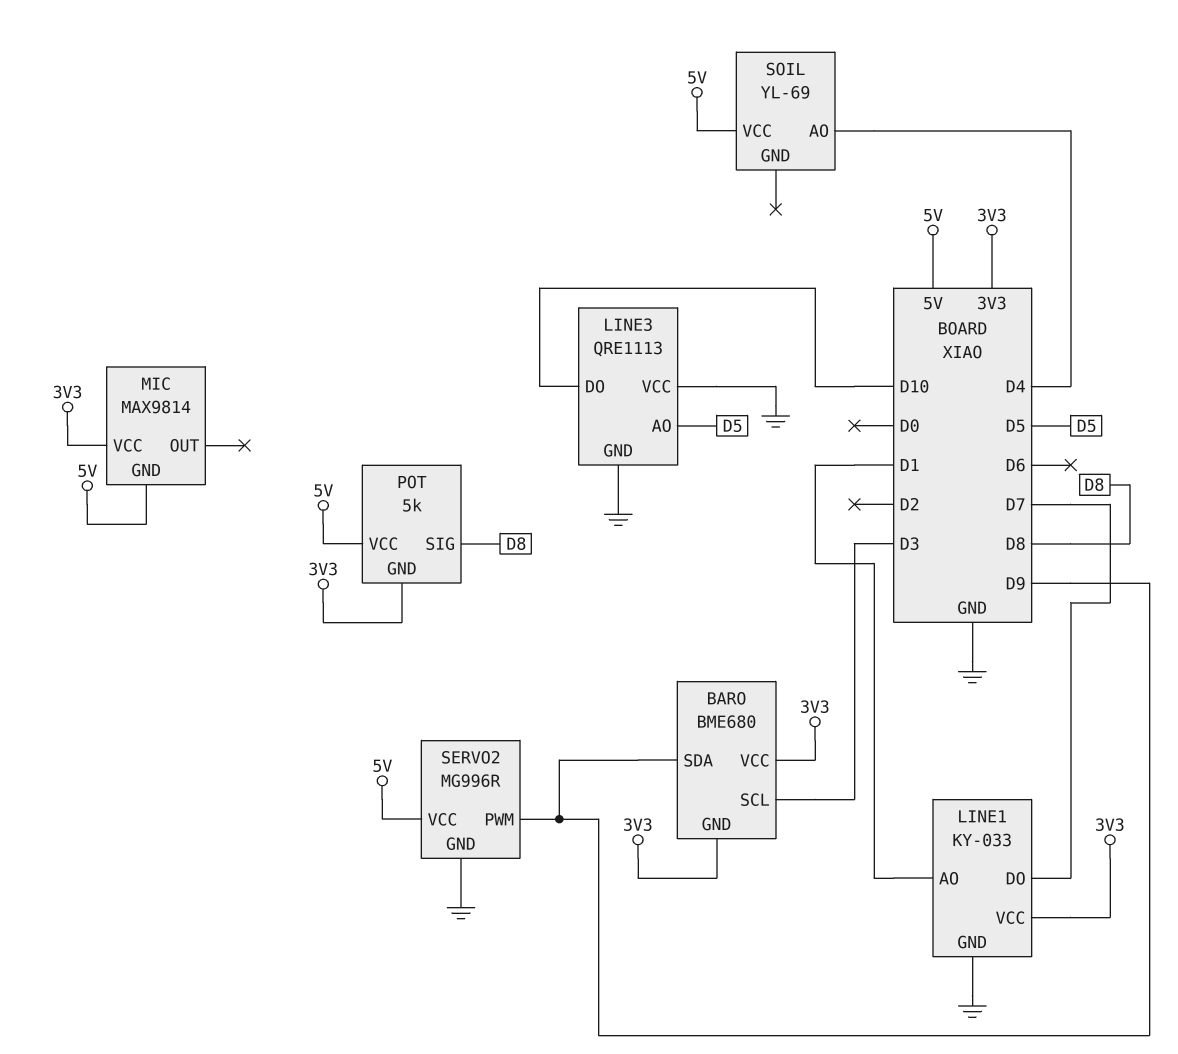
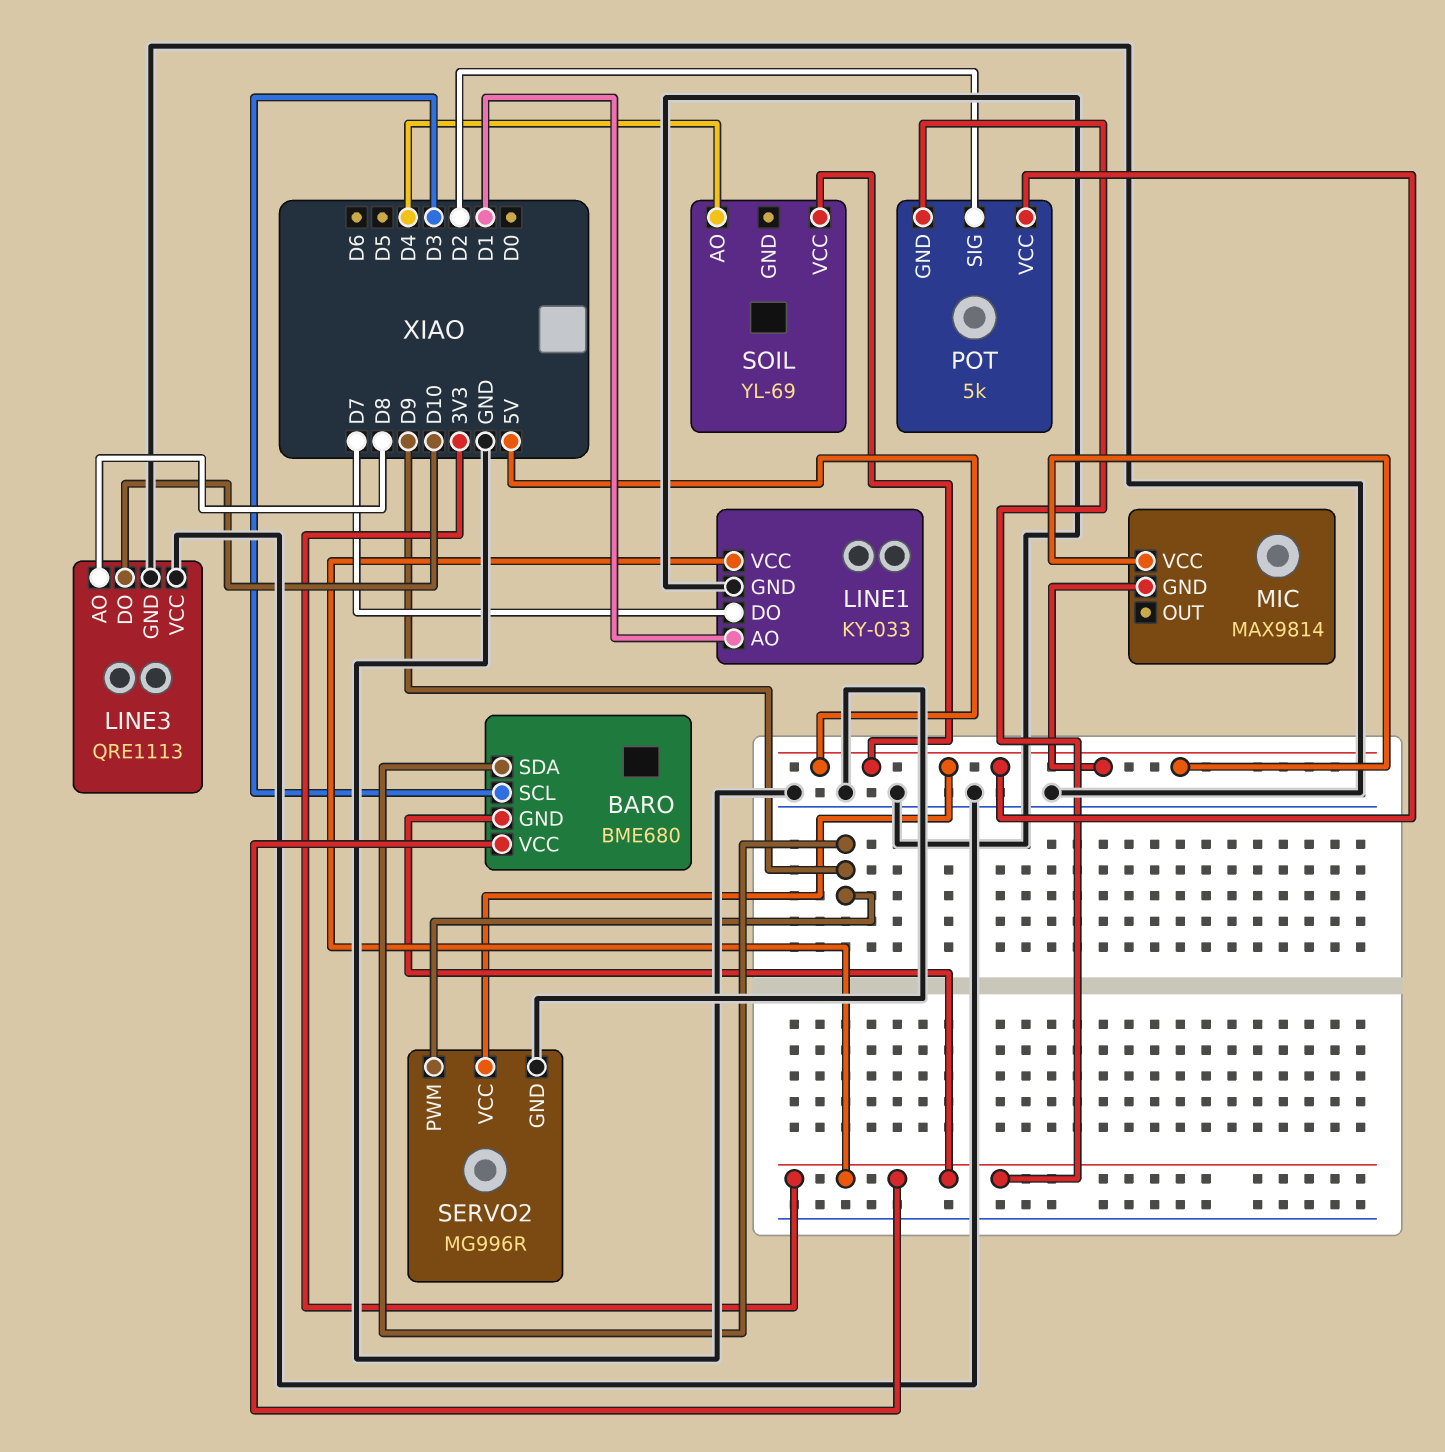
LINE3 pin AO: D5 -> D8
MIC pin VCC: 3V3 -> 5V
POT pin SIG: D8 -> D2

